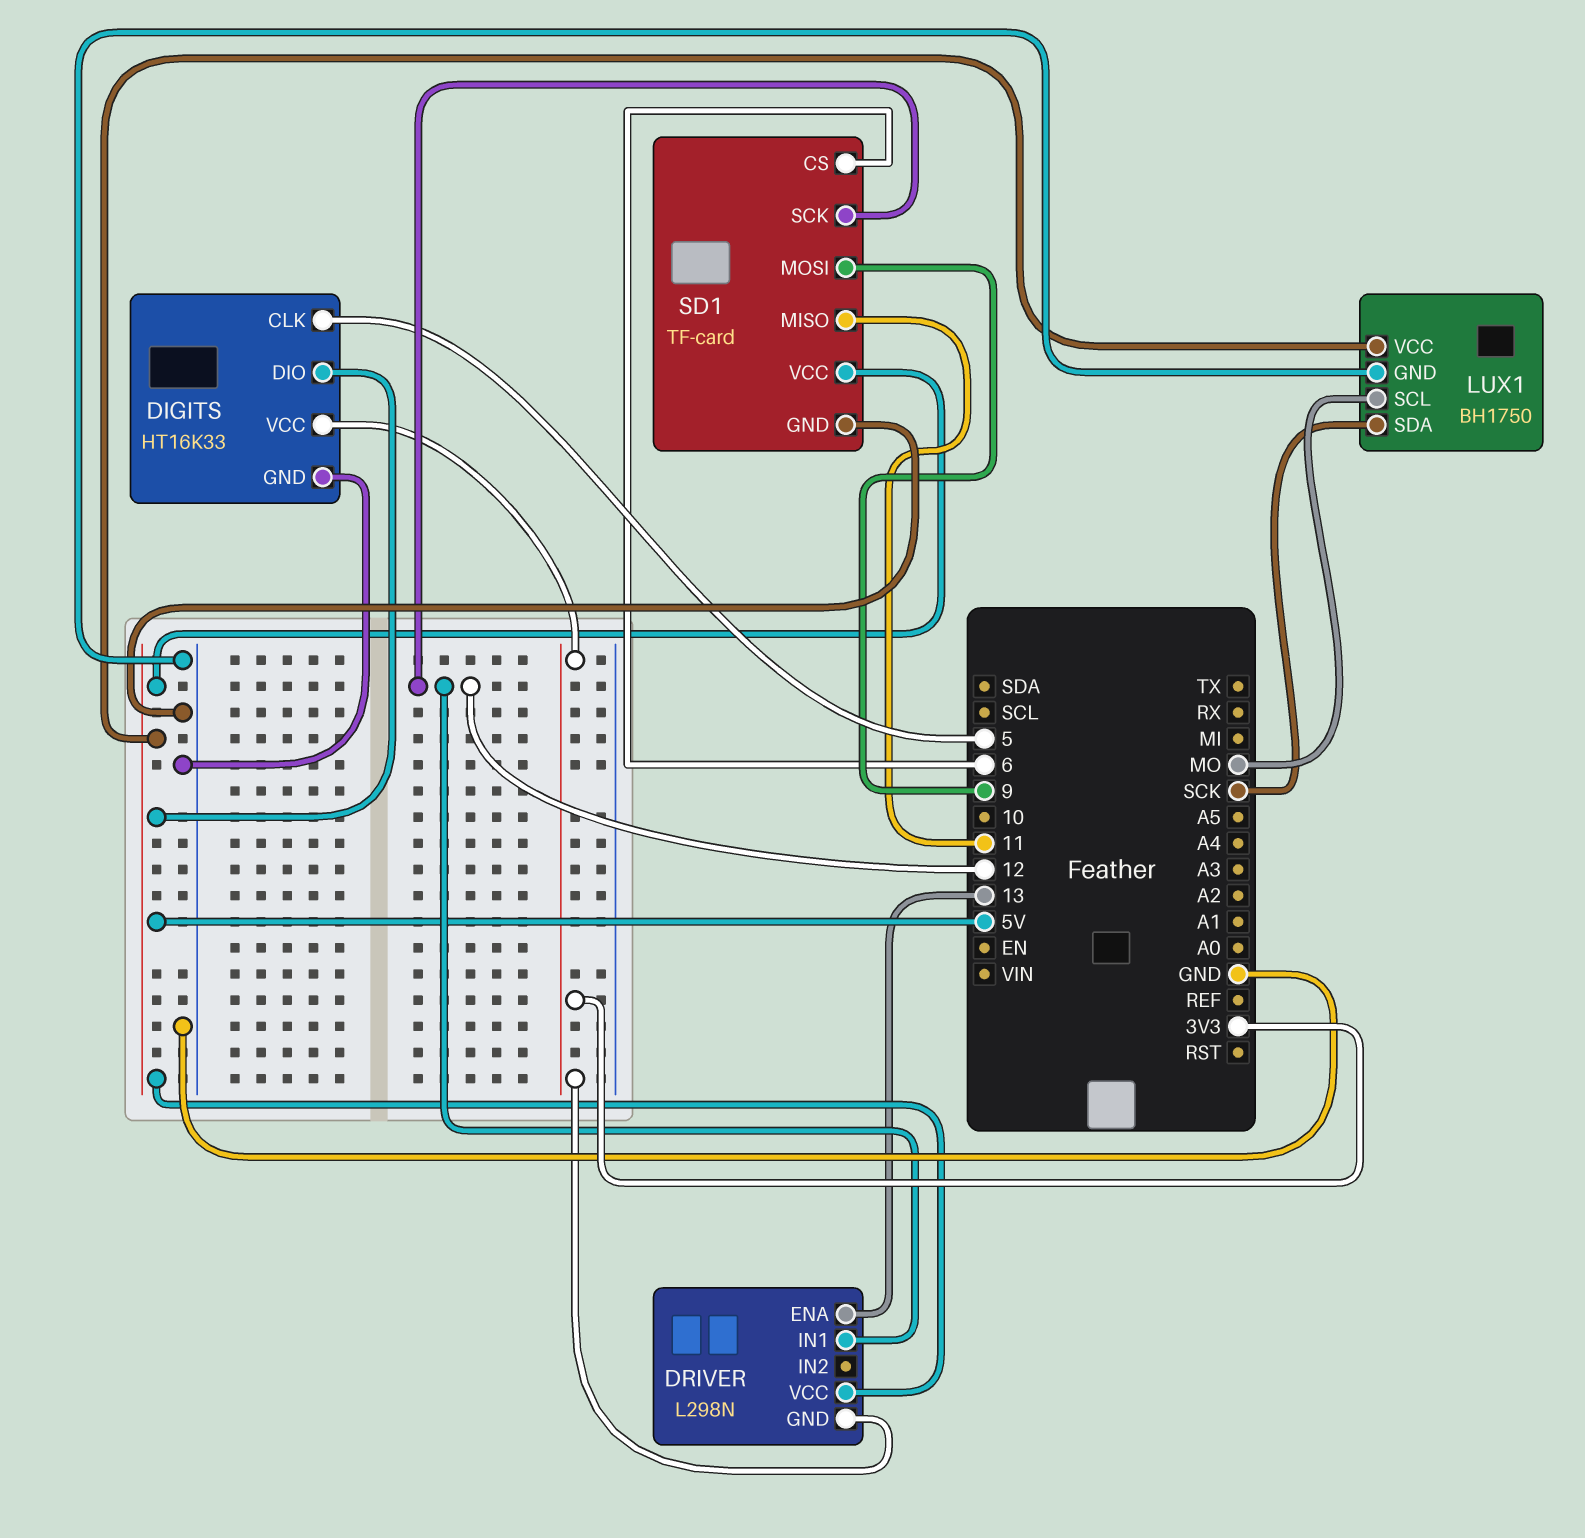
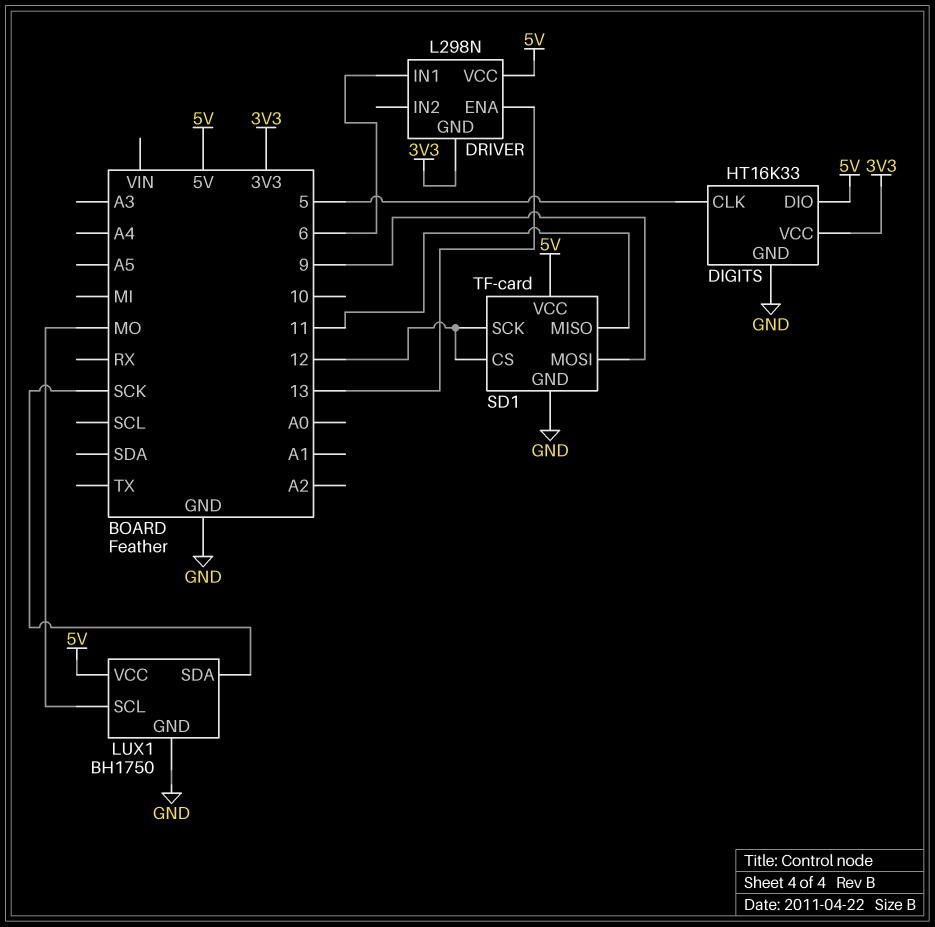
DRIVER pin IN1: 12 -> 6
SD1 pin CS: 6 -> 12

